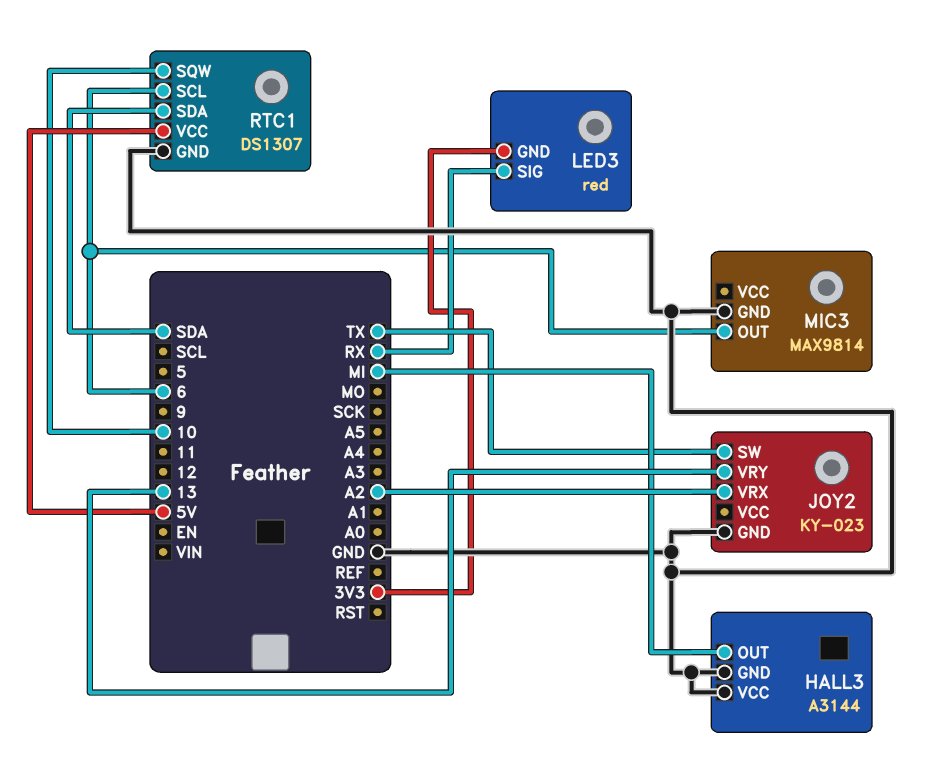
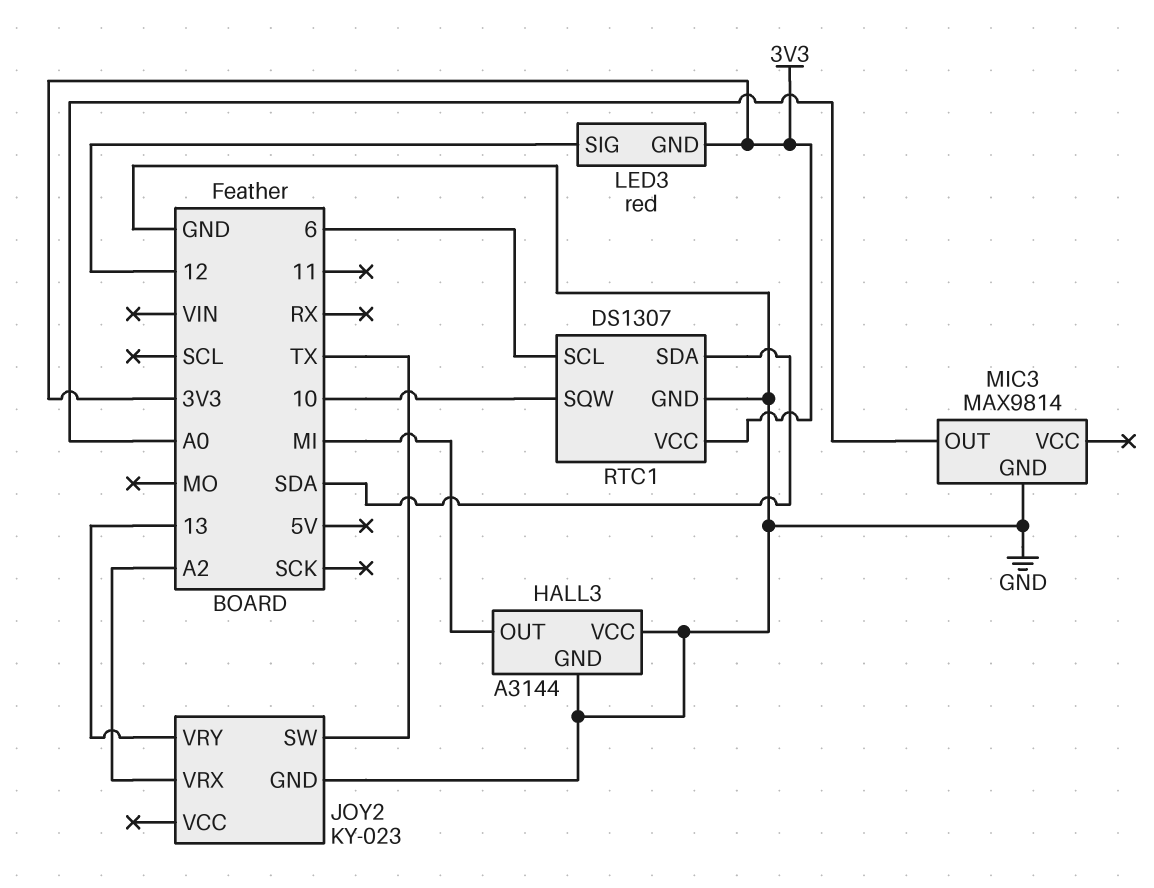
LED3 pin SIG: RX -> 12
MIC3 pin OUT: 6 -> A0
RTC1 pin VCC: 5V -> 3V3

